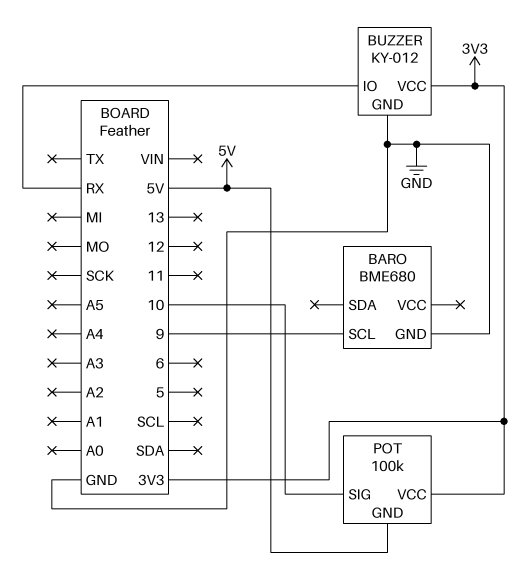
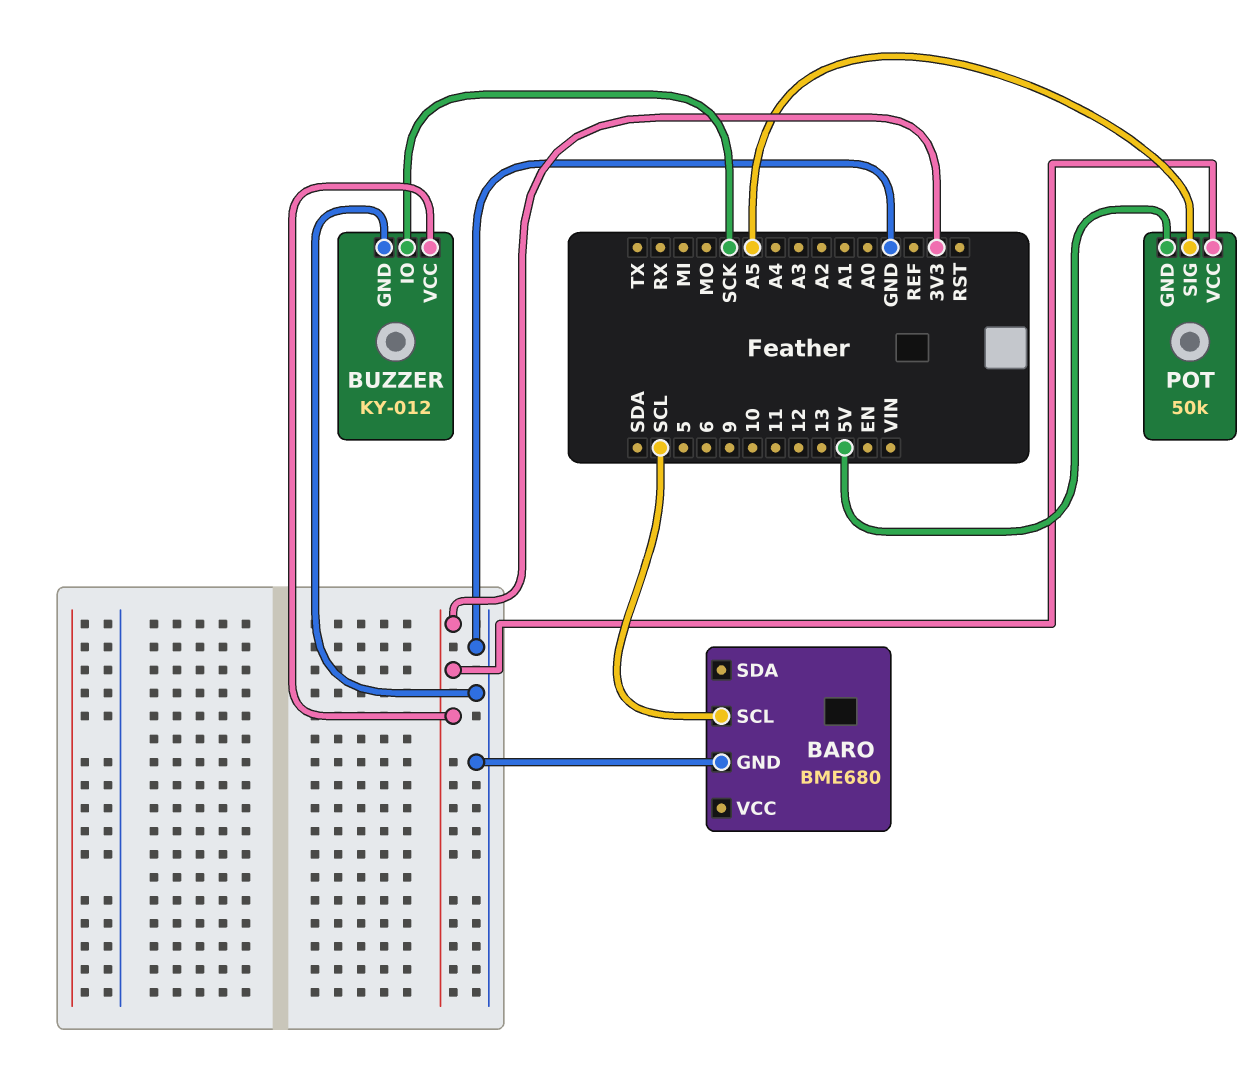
BARO pin SCL: 9 -> SCL
BUZZER pin IO: RX -> SCK
POT: 100k -> 50k
POT pin SIG: 10 -> A5

